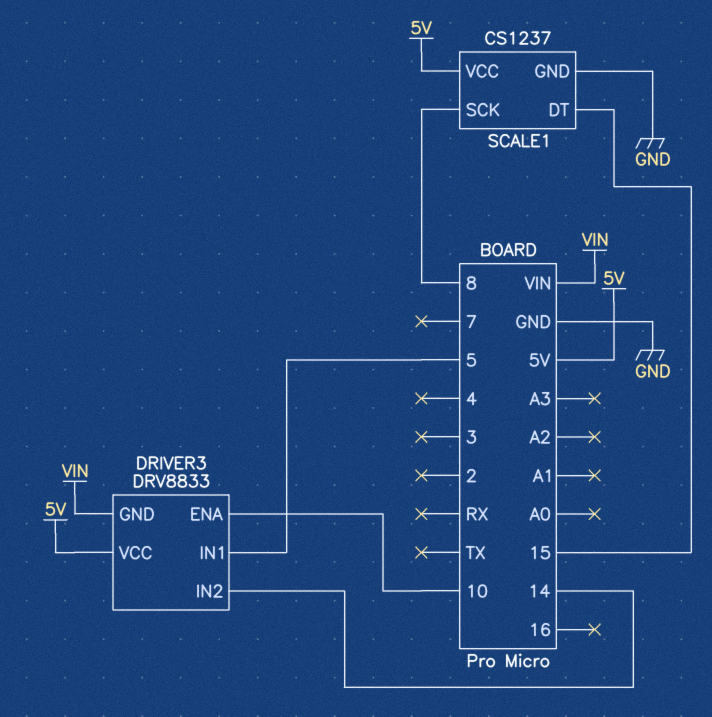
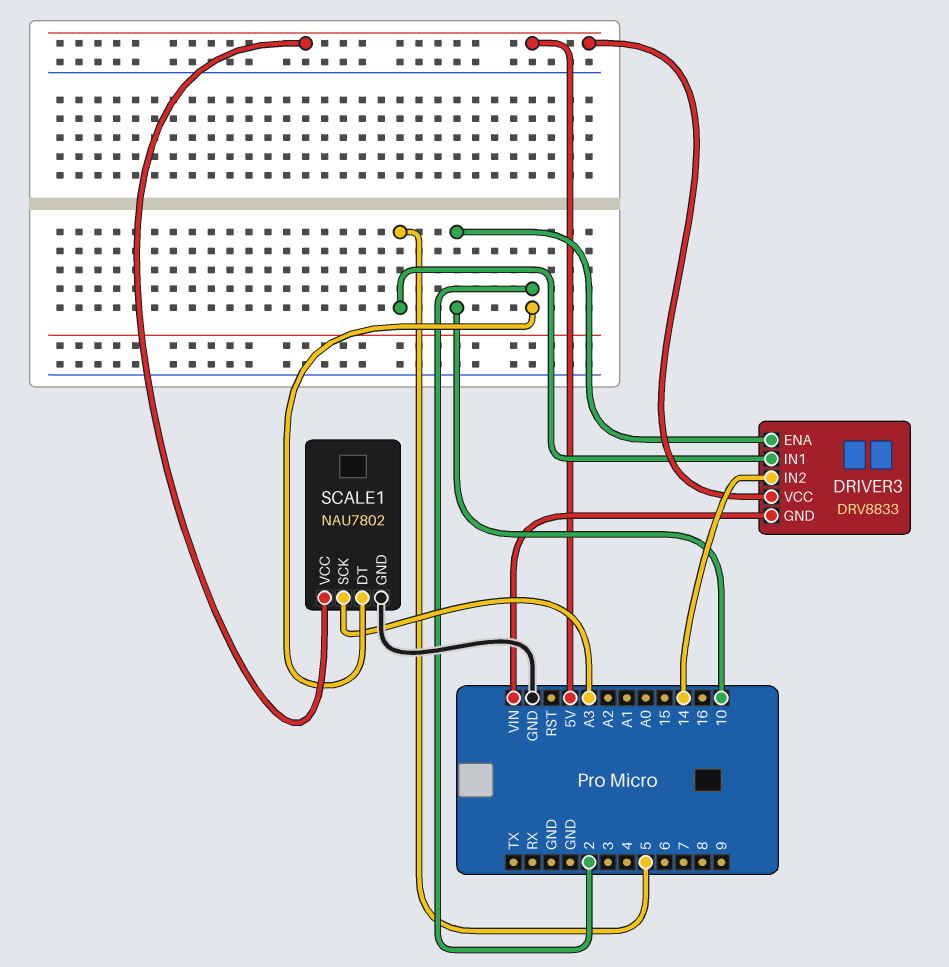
SCALE1: CS1237 -> NAU7802
SCALE1 pin DT: 15 -> 2
SCALE1 pin SCK: 8 -> A3

